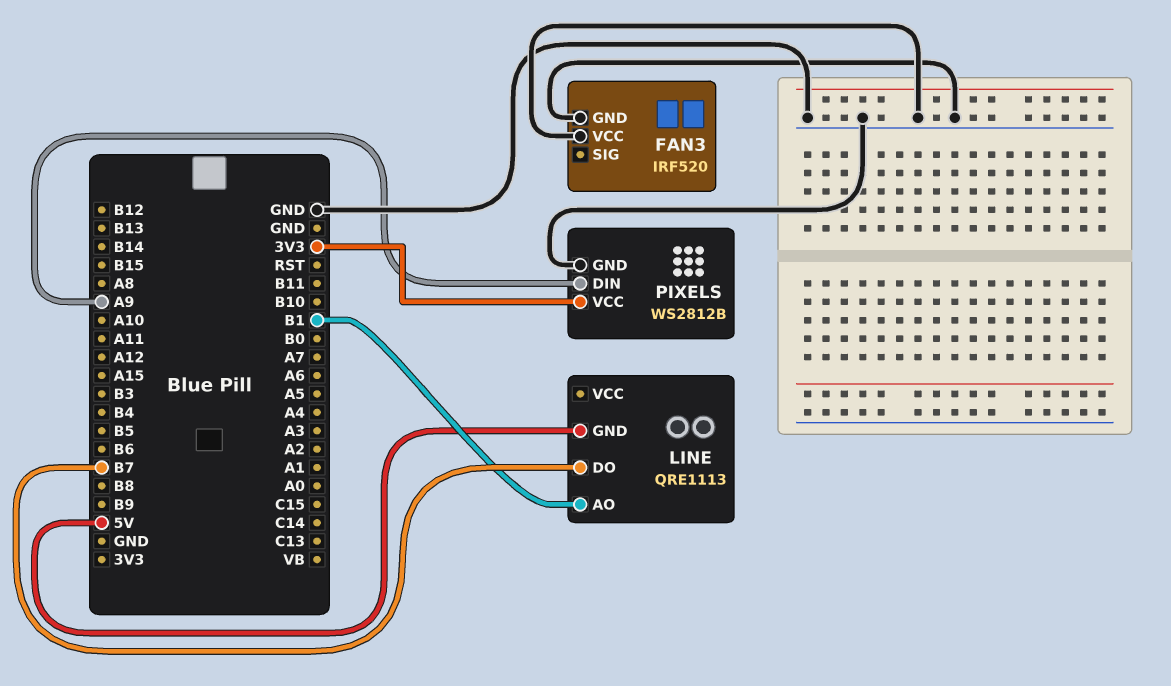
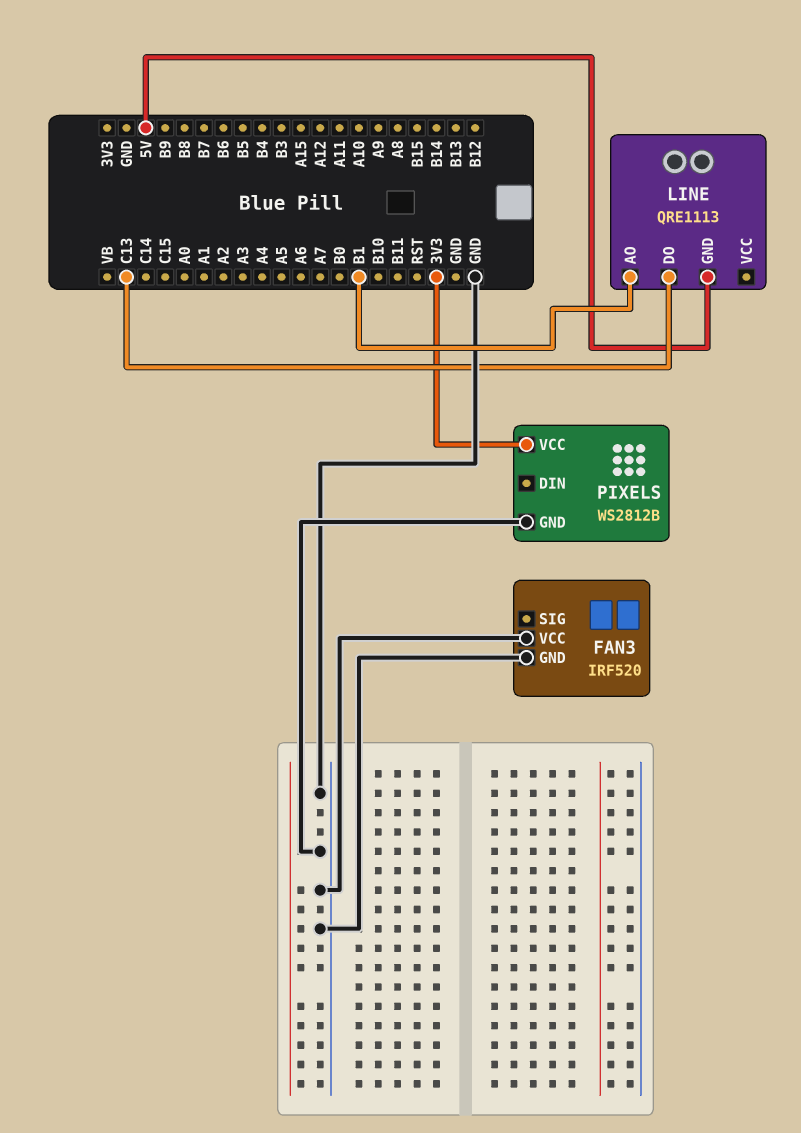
LINE pin DO: B7 -> C13
PIXELS pin DIN: A9 -> none

